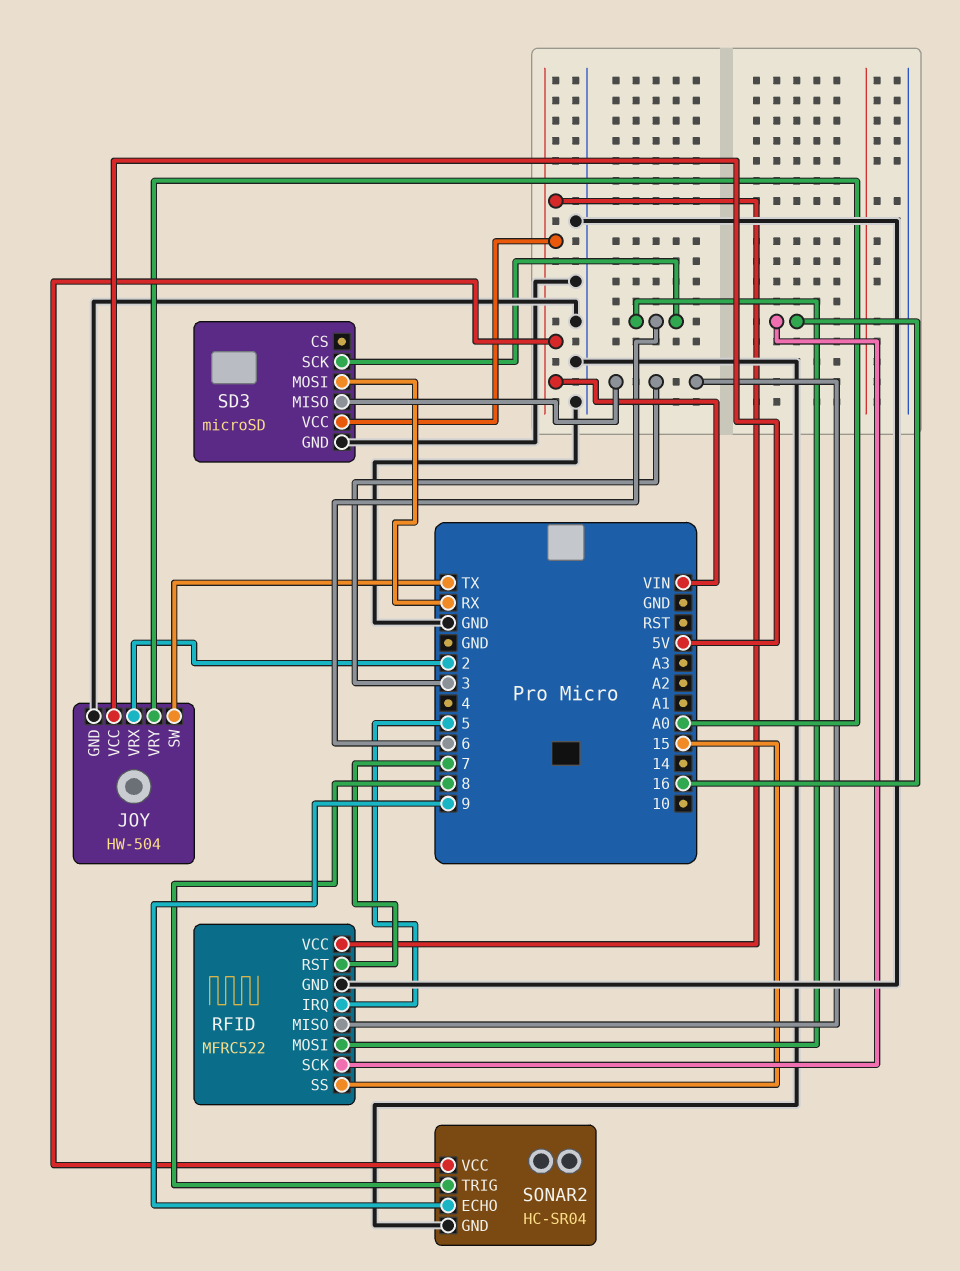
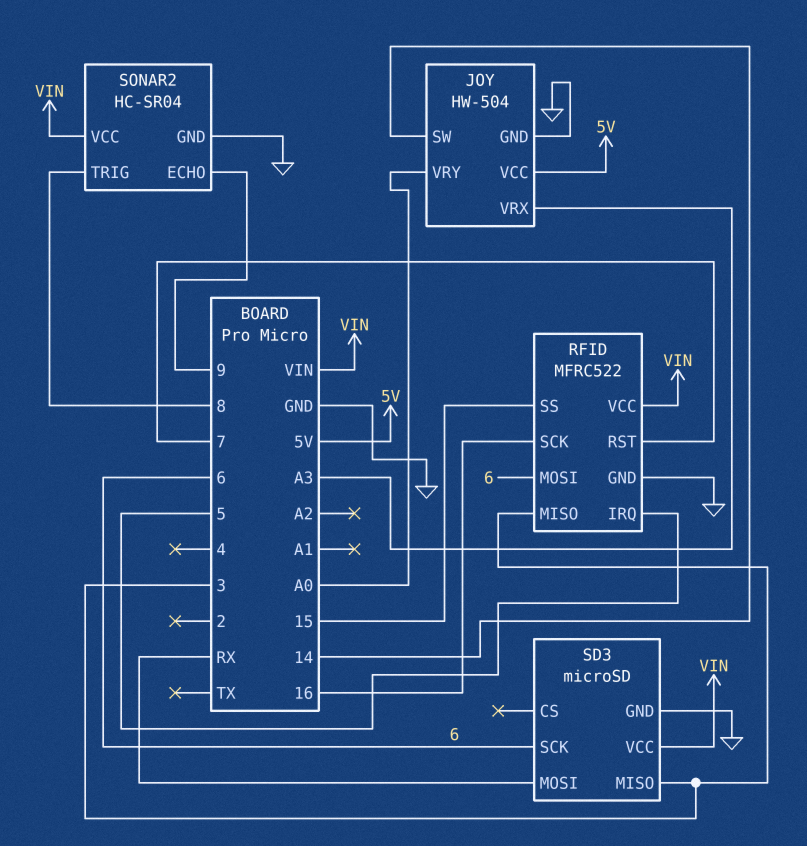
JOY pin SW: TX -> 14
JOY pin VRX: 2 -> A3

